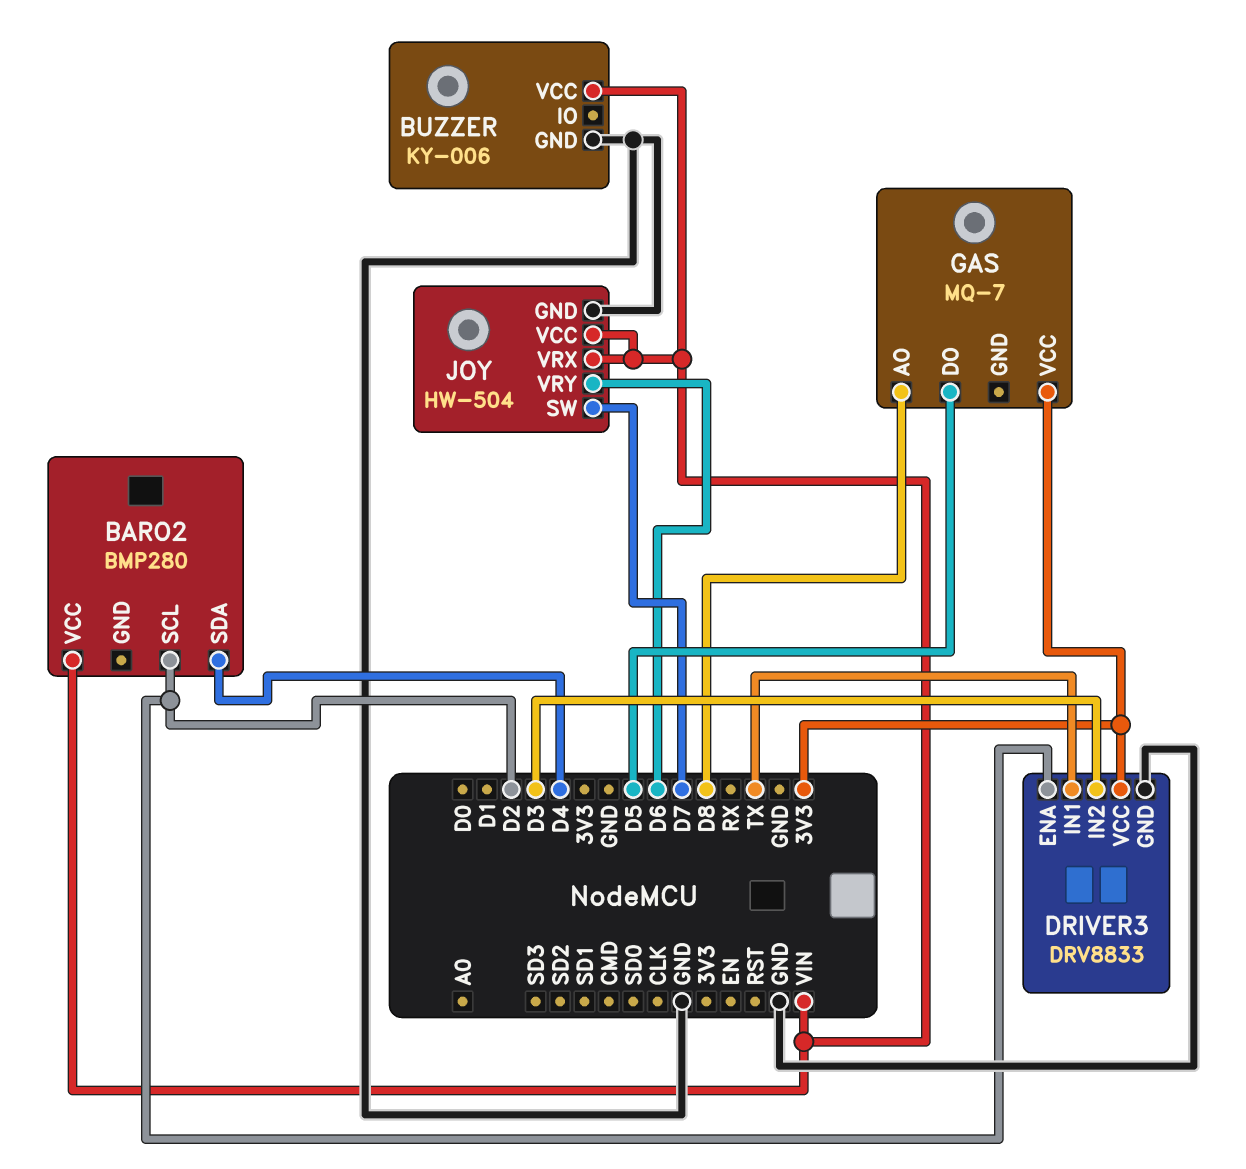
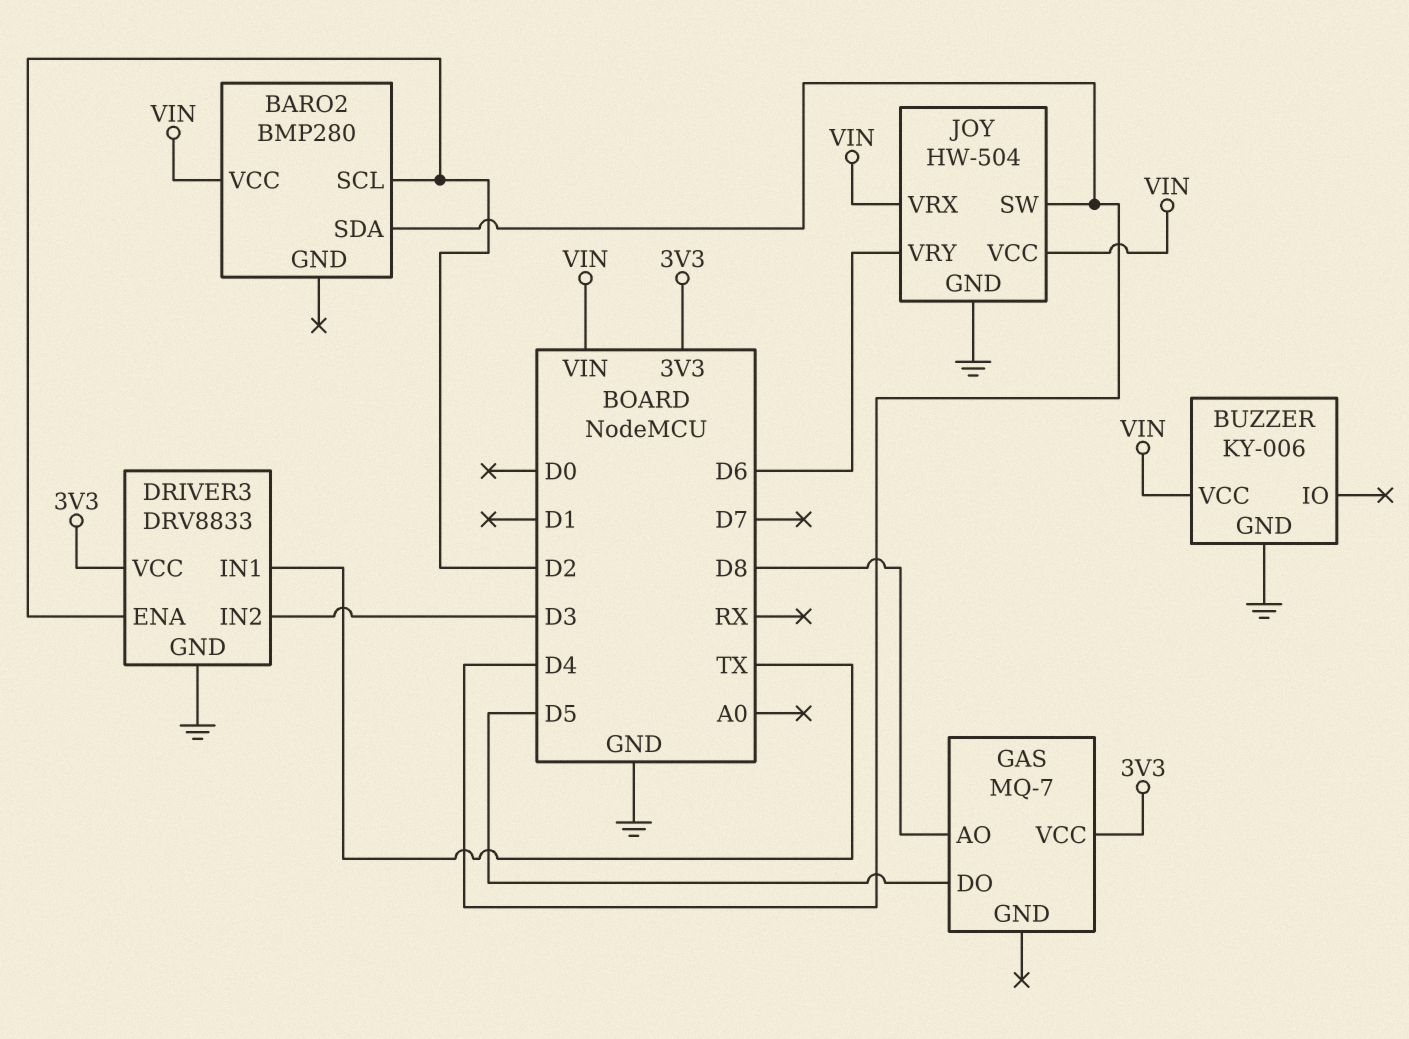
JOY pin SW: D7 -> D4

